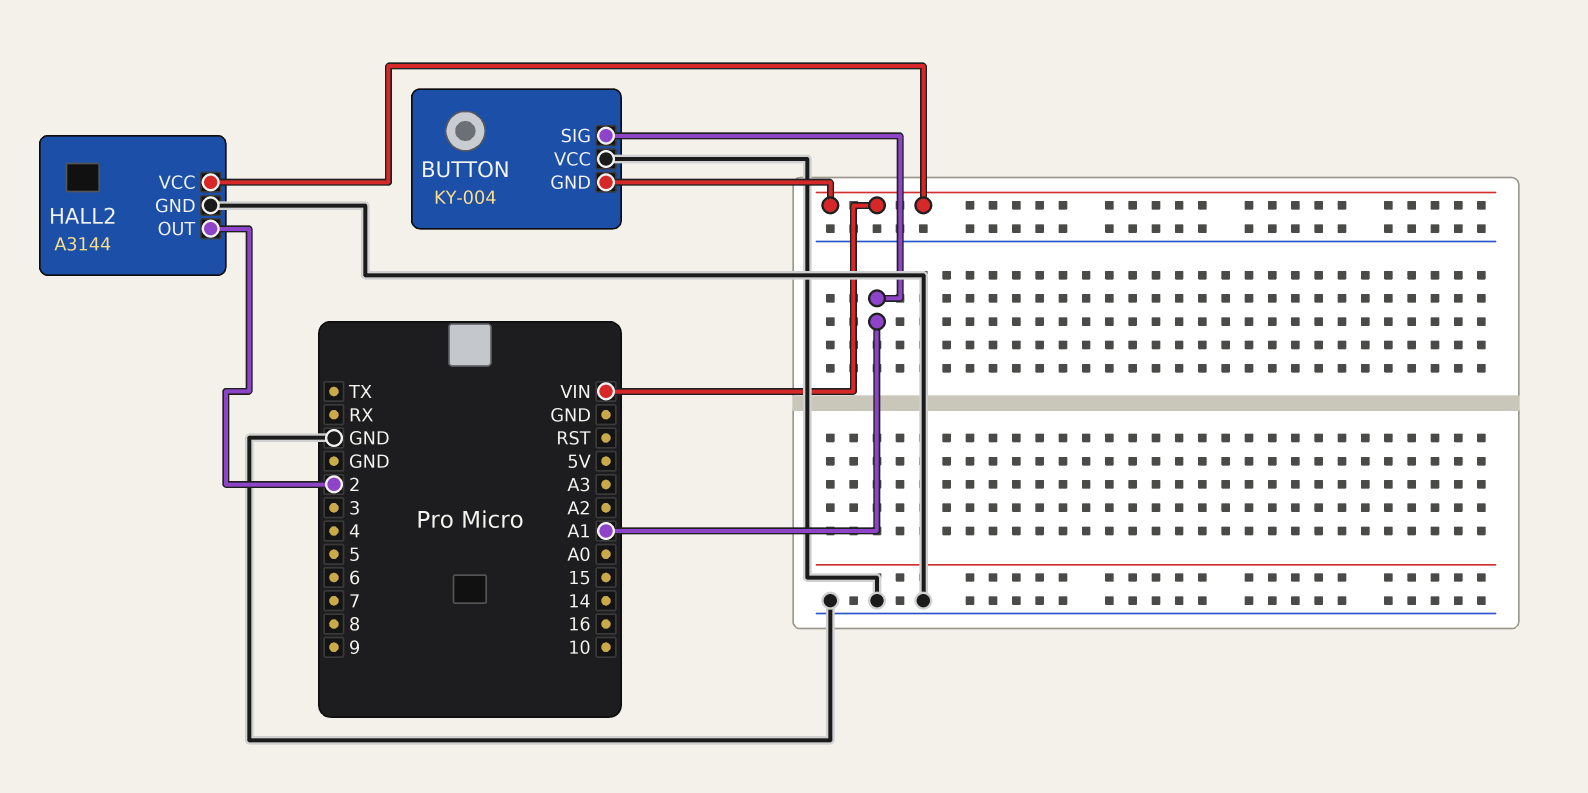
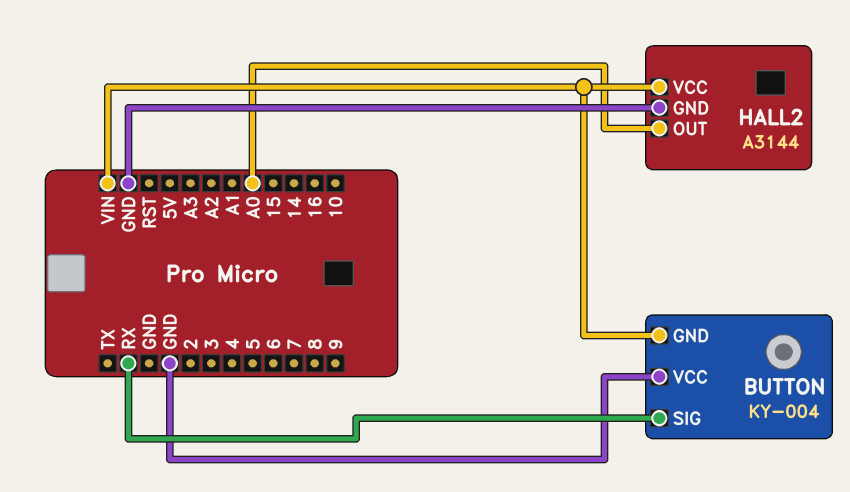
BUTTON pin SIG: A1 -> RX
HALL2 pin OUT: 2 -> A0

